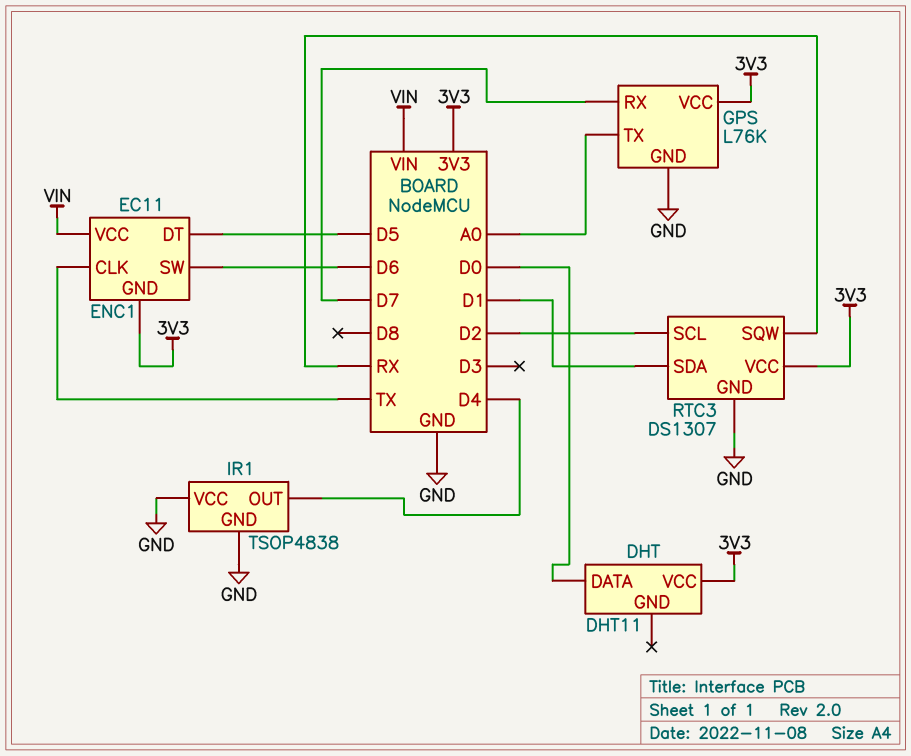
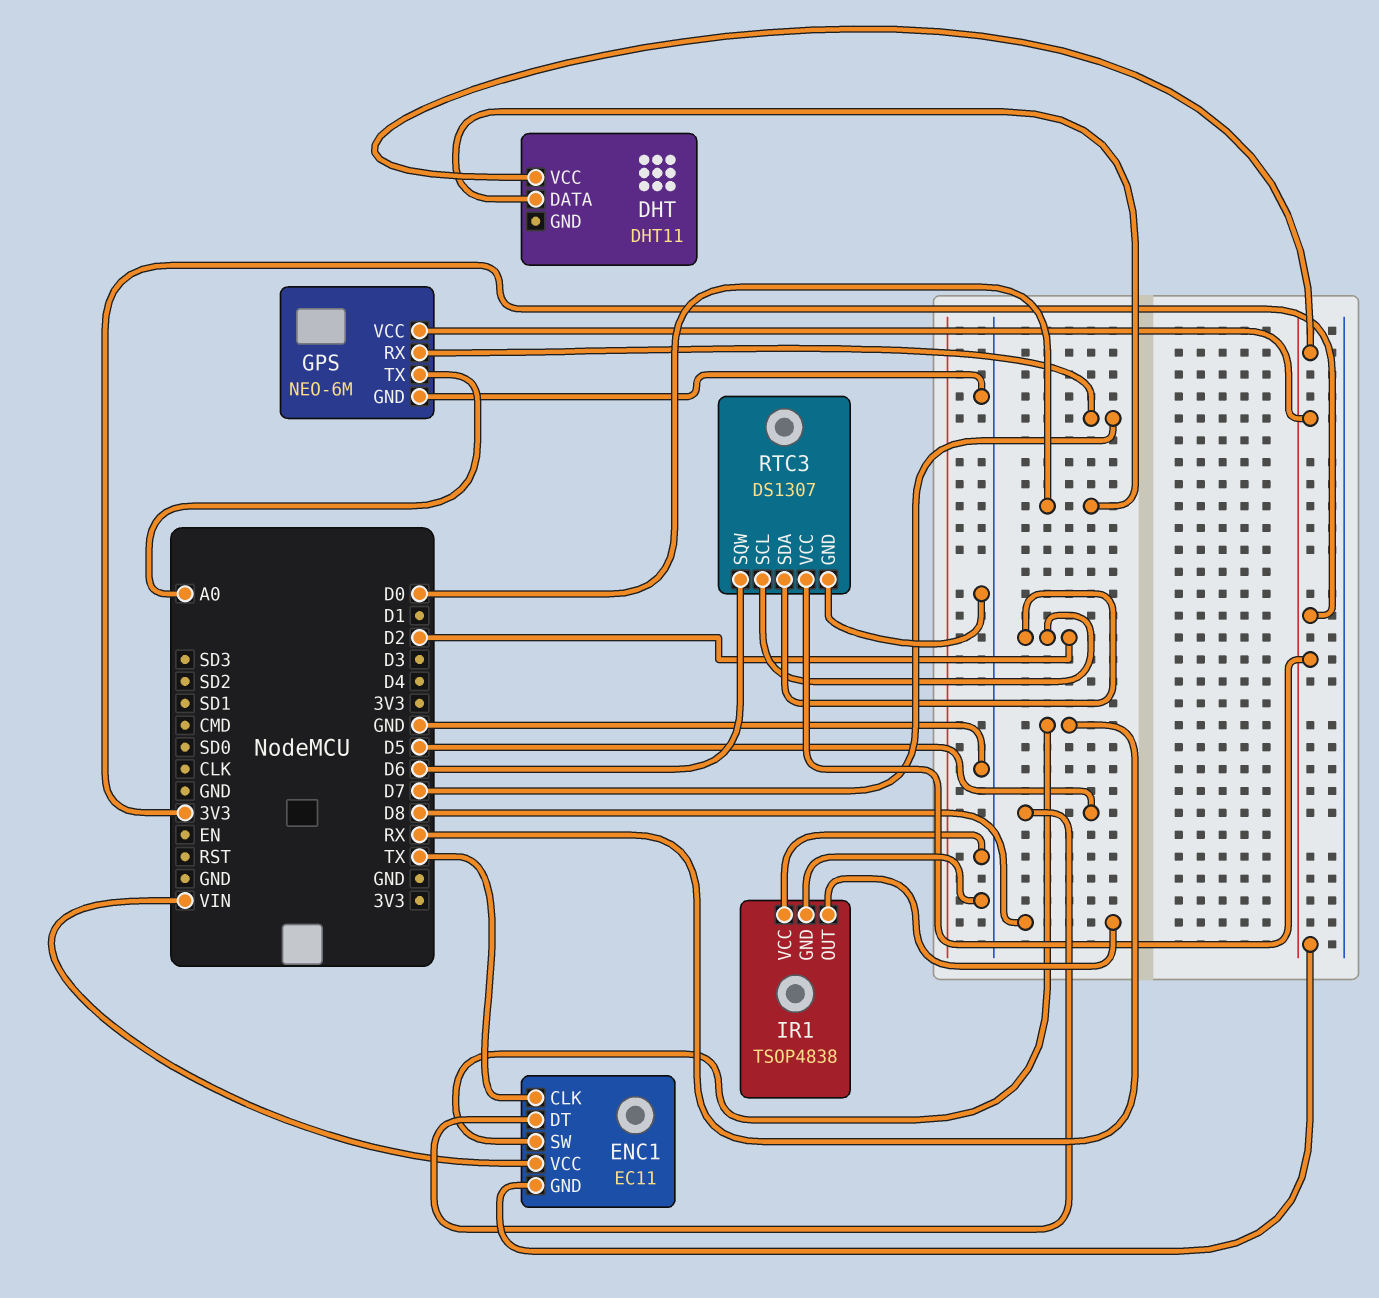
ENC1 pin SW: D6 -> RX
GPS: L76K -> NEO-6M
IR1 pin OUT: D4 -> D8
RTC3 pin SDA: D1 -> D2
RTC3 pin SQW: RX -> D6

